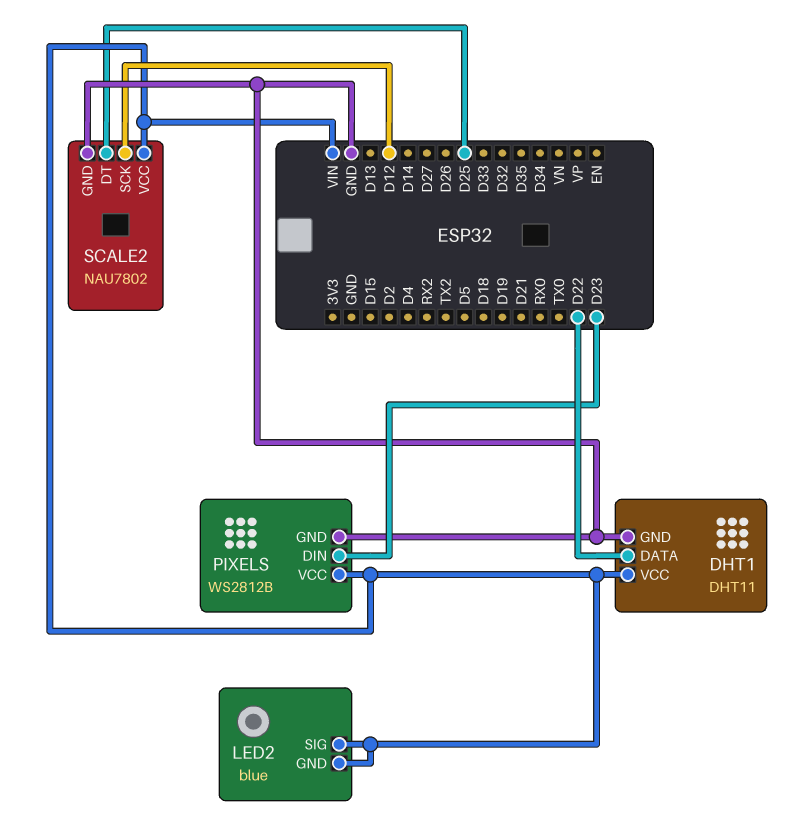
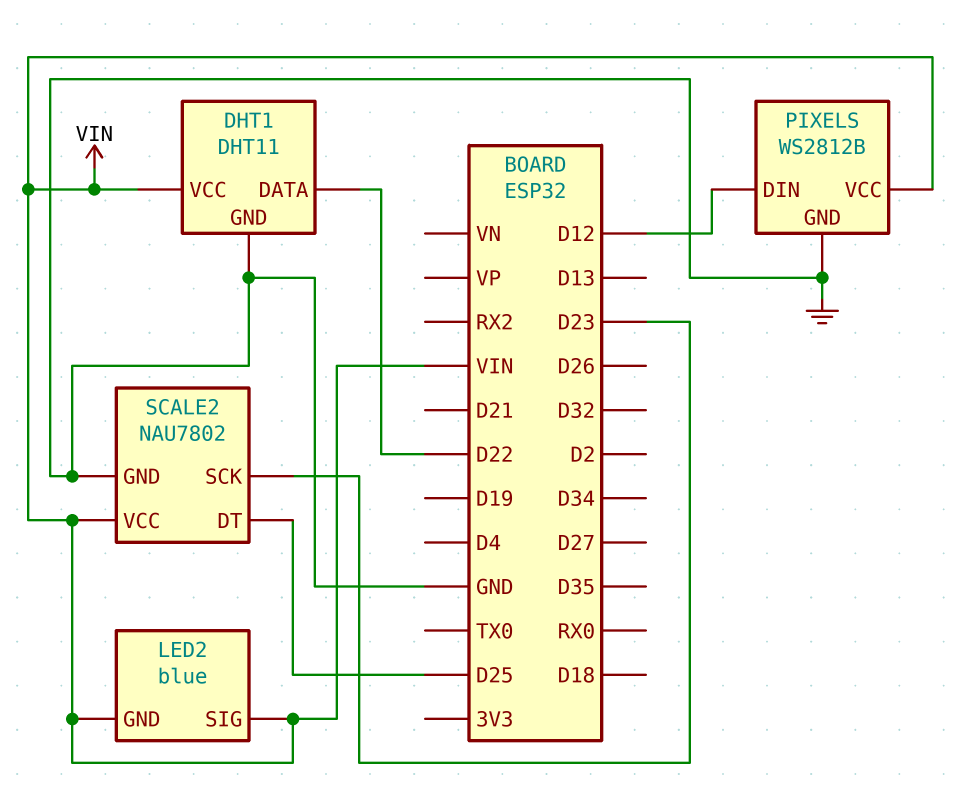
PIXELS pin DIN: D23 -> D12
SCALE2 pin SCK: D12 -> D23

